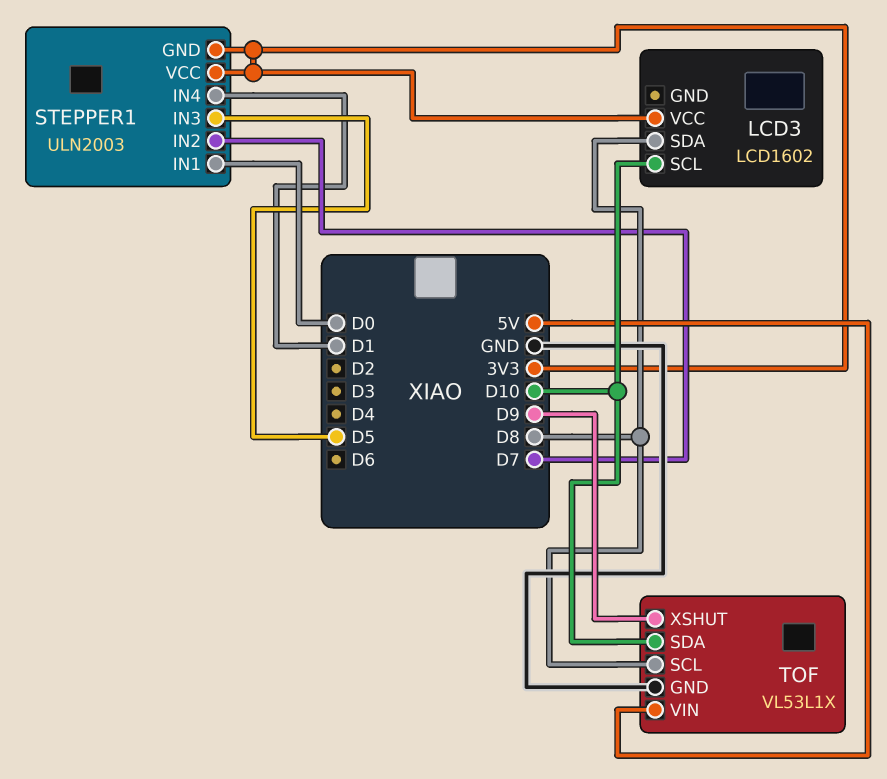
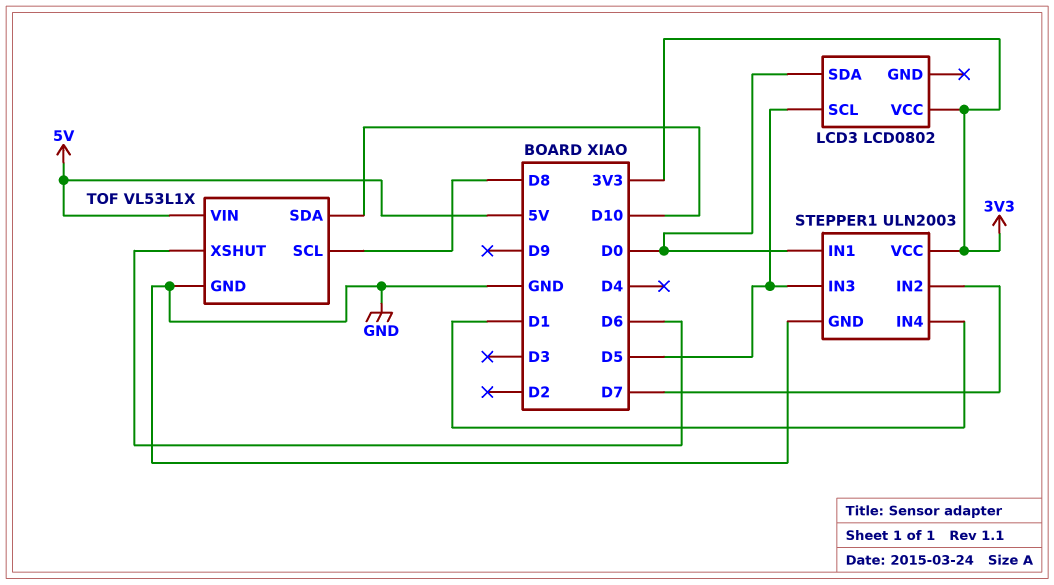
LCD3: LCD1602 -> LCD0802
LCD3 pin SCL: D10 -> D5
LCD3 pin SDA: D8 -> D0
STEPPER1 pin GND: 3V3 -> GND
TOF pin XSHUT: D9 -> D6

